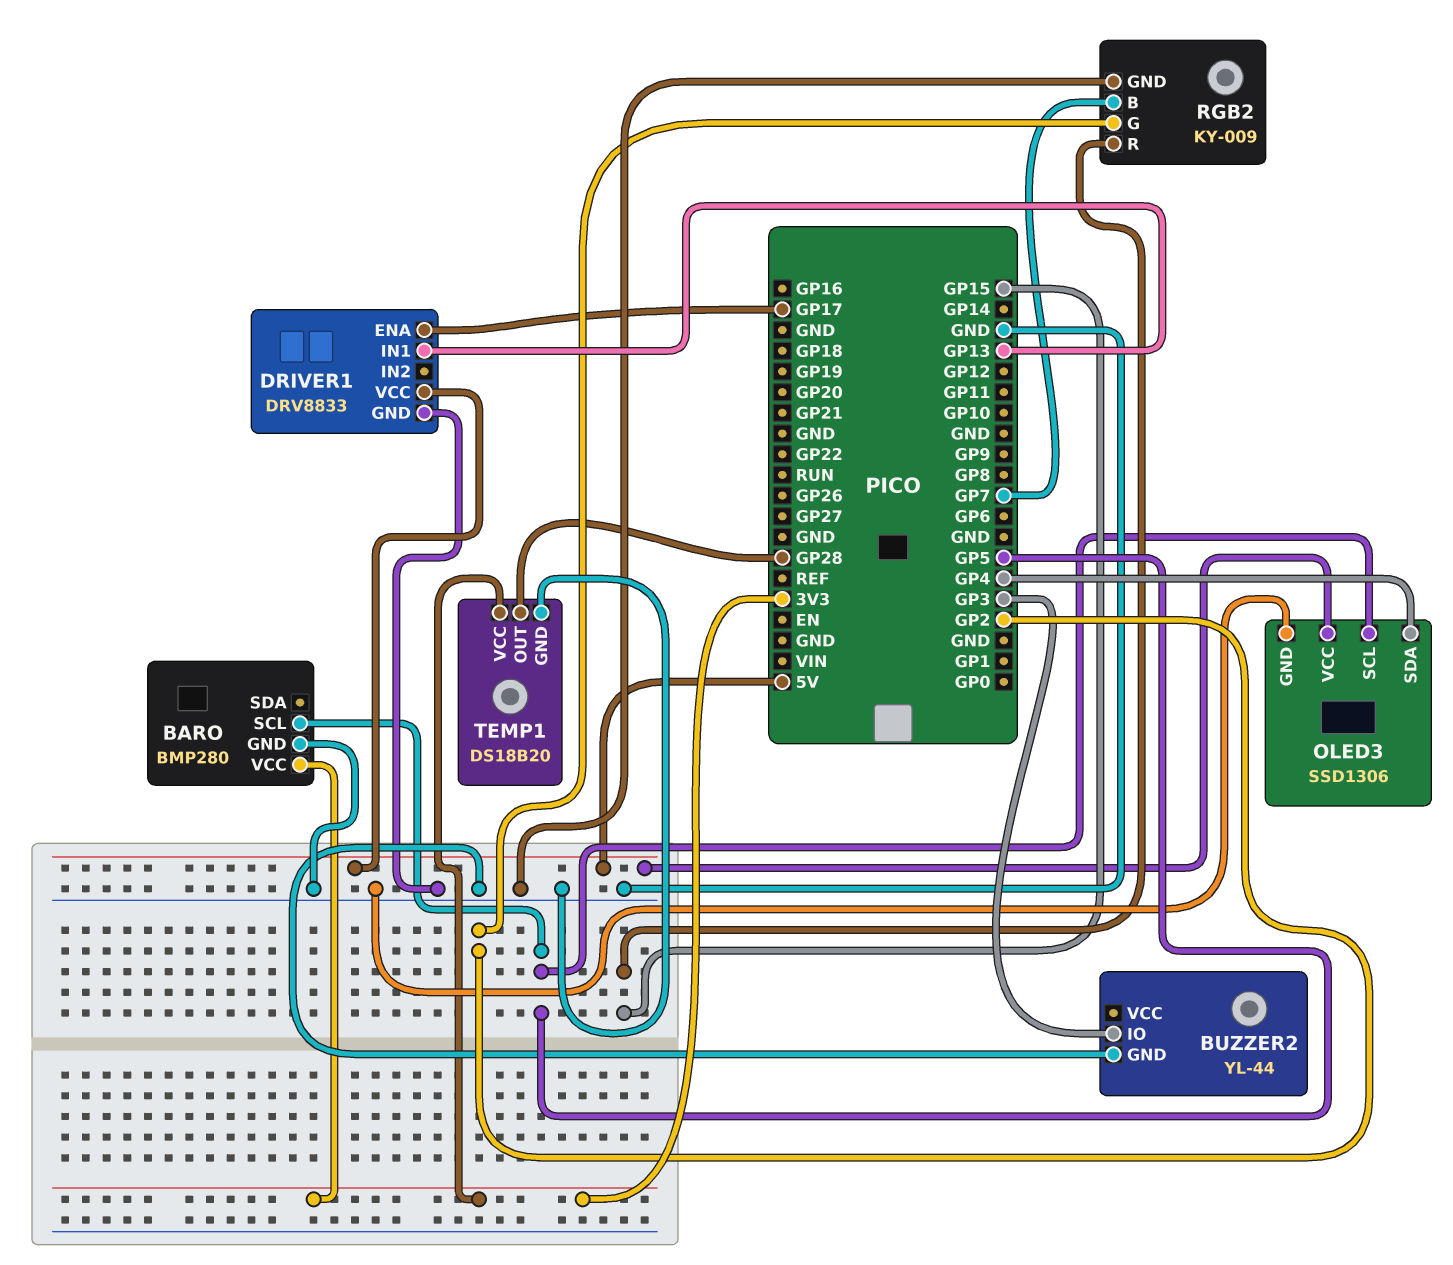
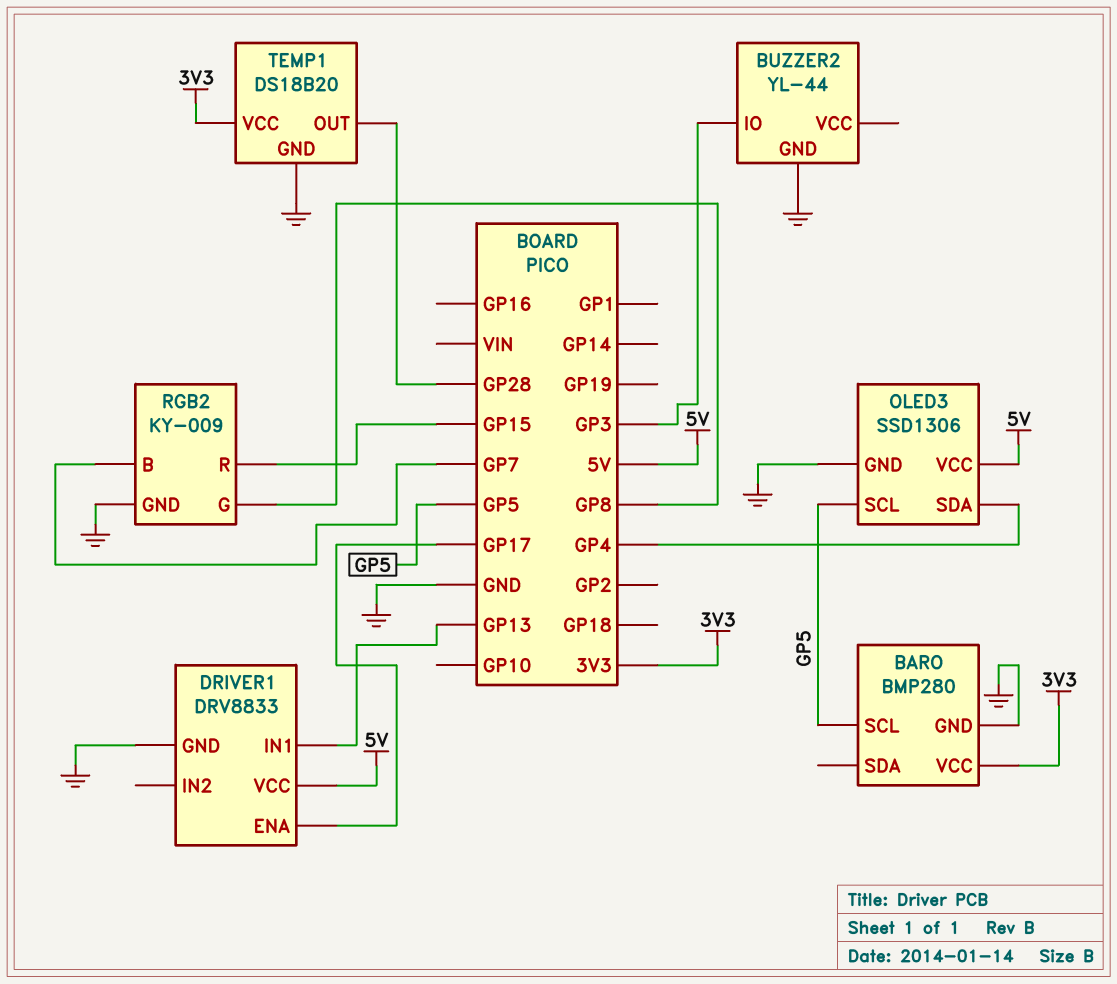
RGB2 pin G: GP2 -> GP8

